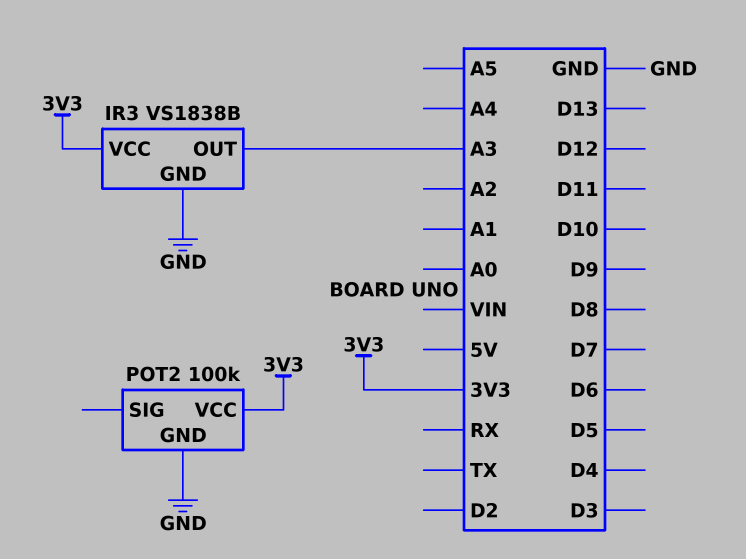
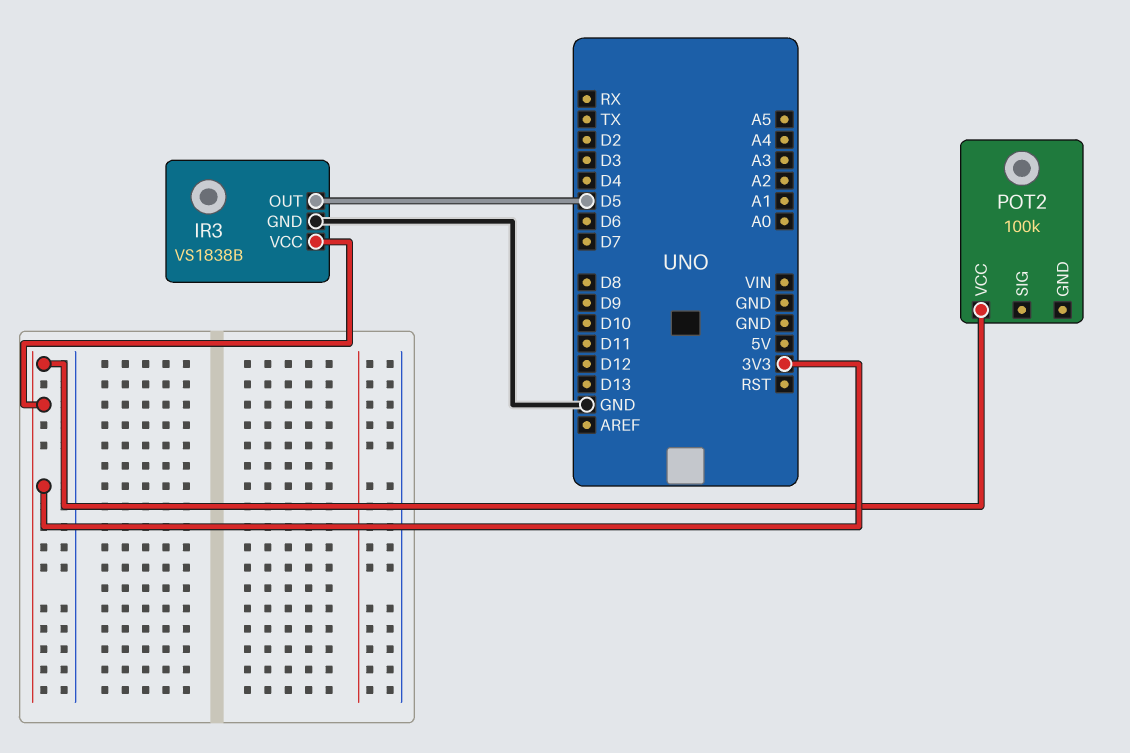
IR3 pin OUT: A3 -> D5
POT2 pin GND: GND -> none

